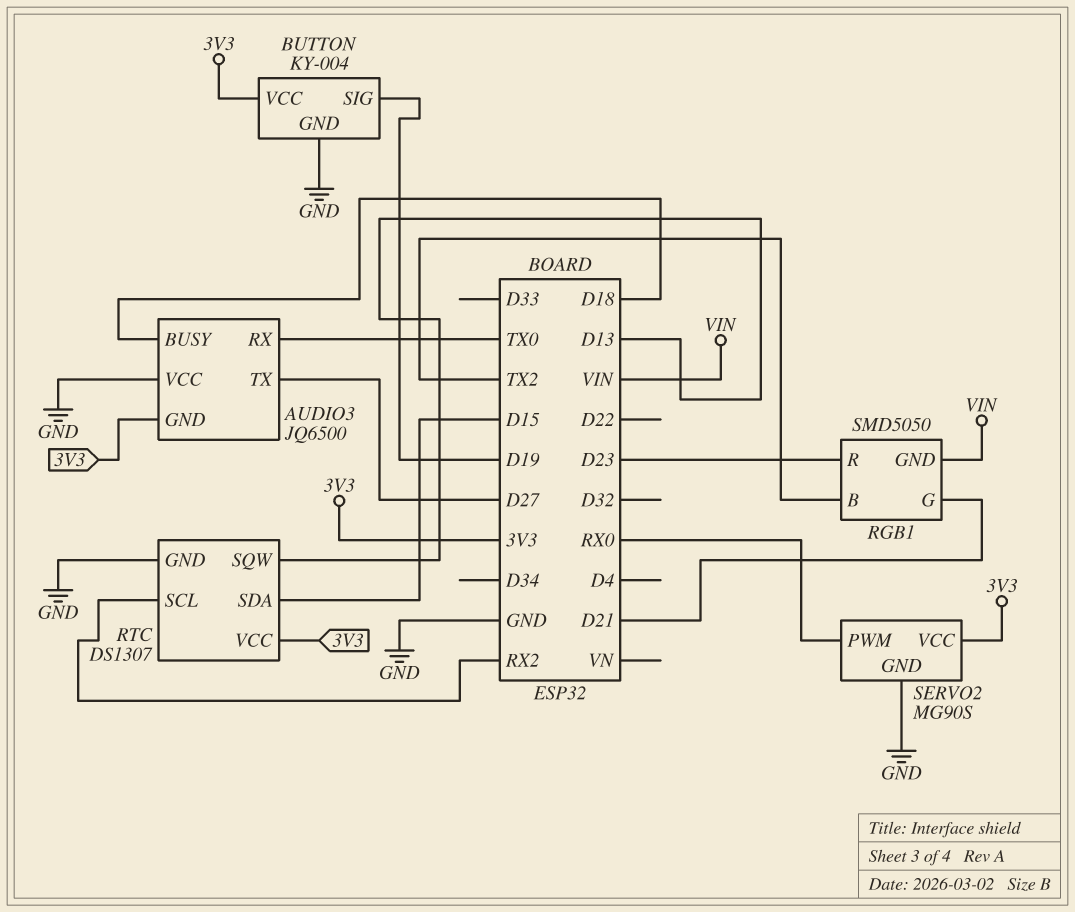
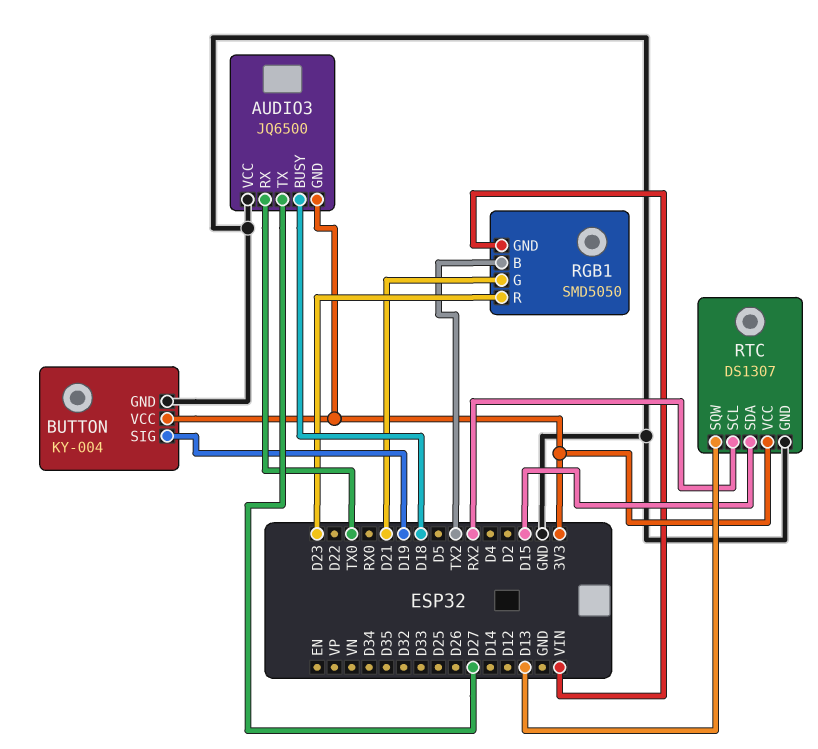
SERVO2: MG90S -> none
SERVO2 pin GND: GND -> none
SERVO2 pin PWM: RX0 -> none
SERVO2 pin VCC: 3V3 -> none

